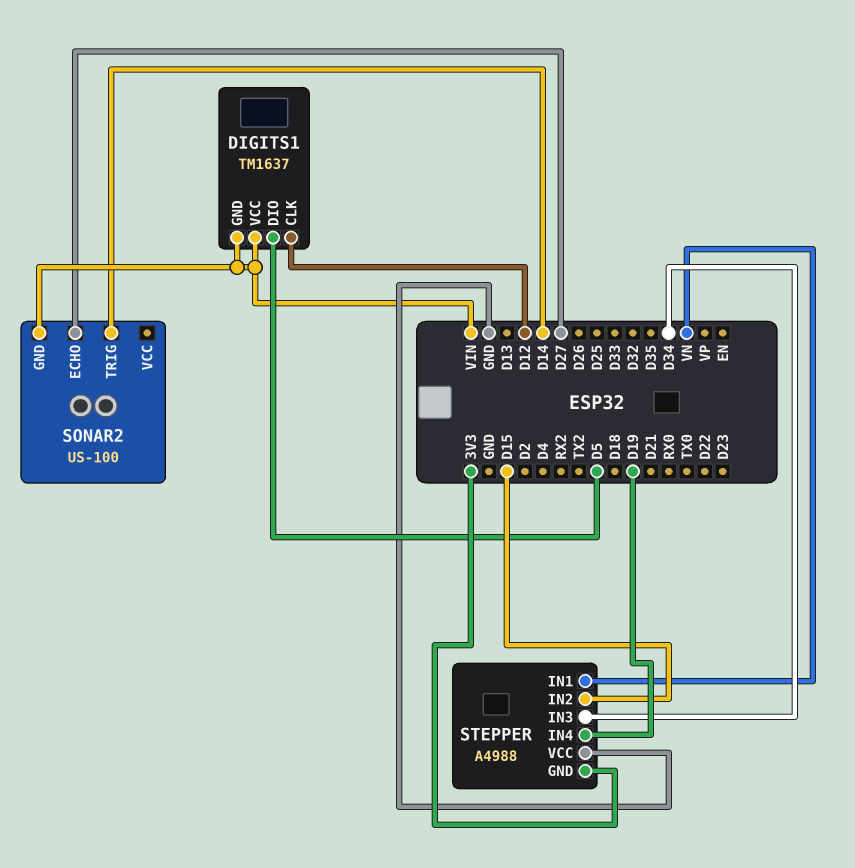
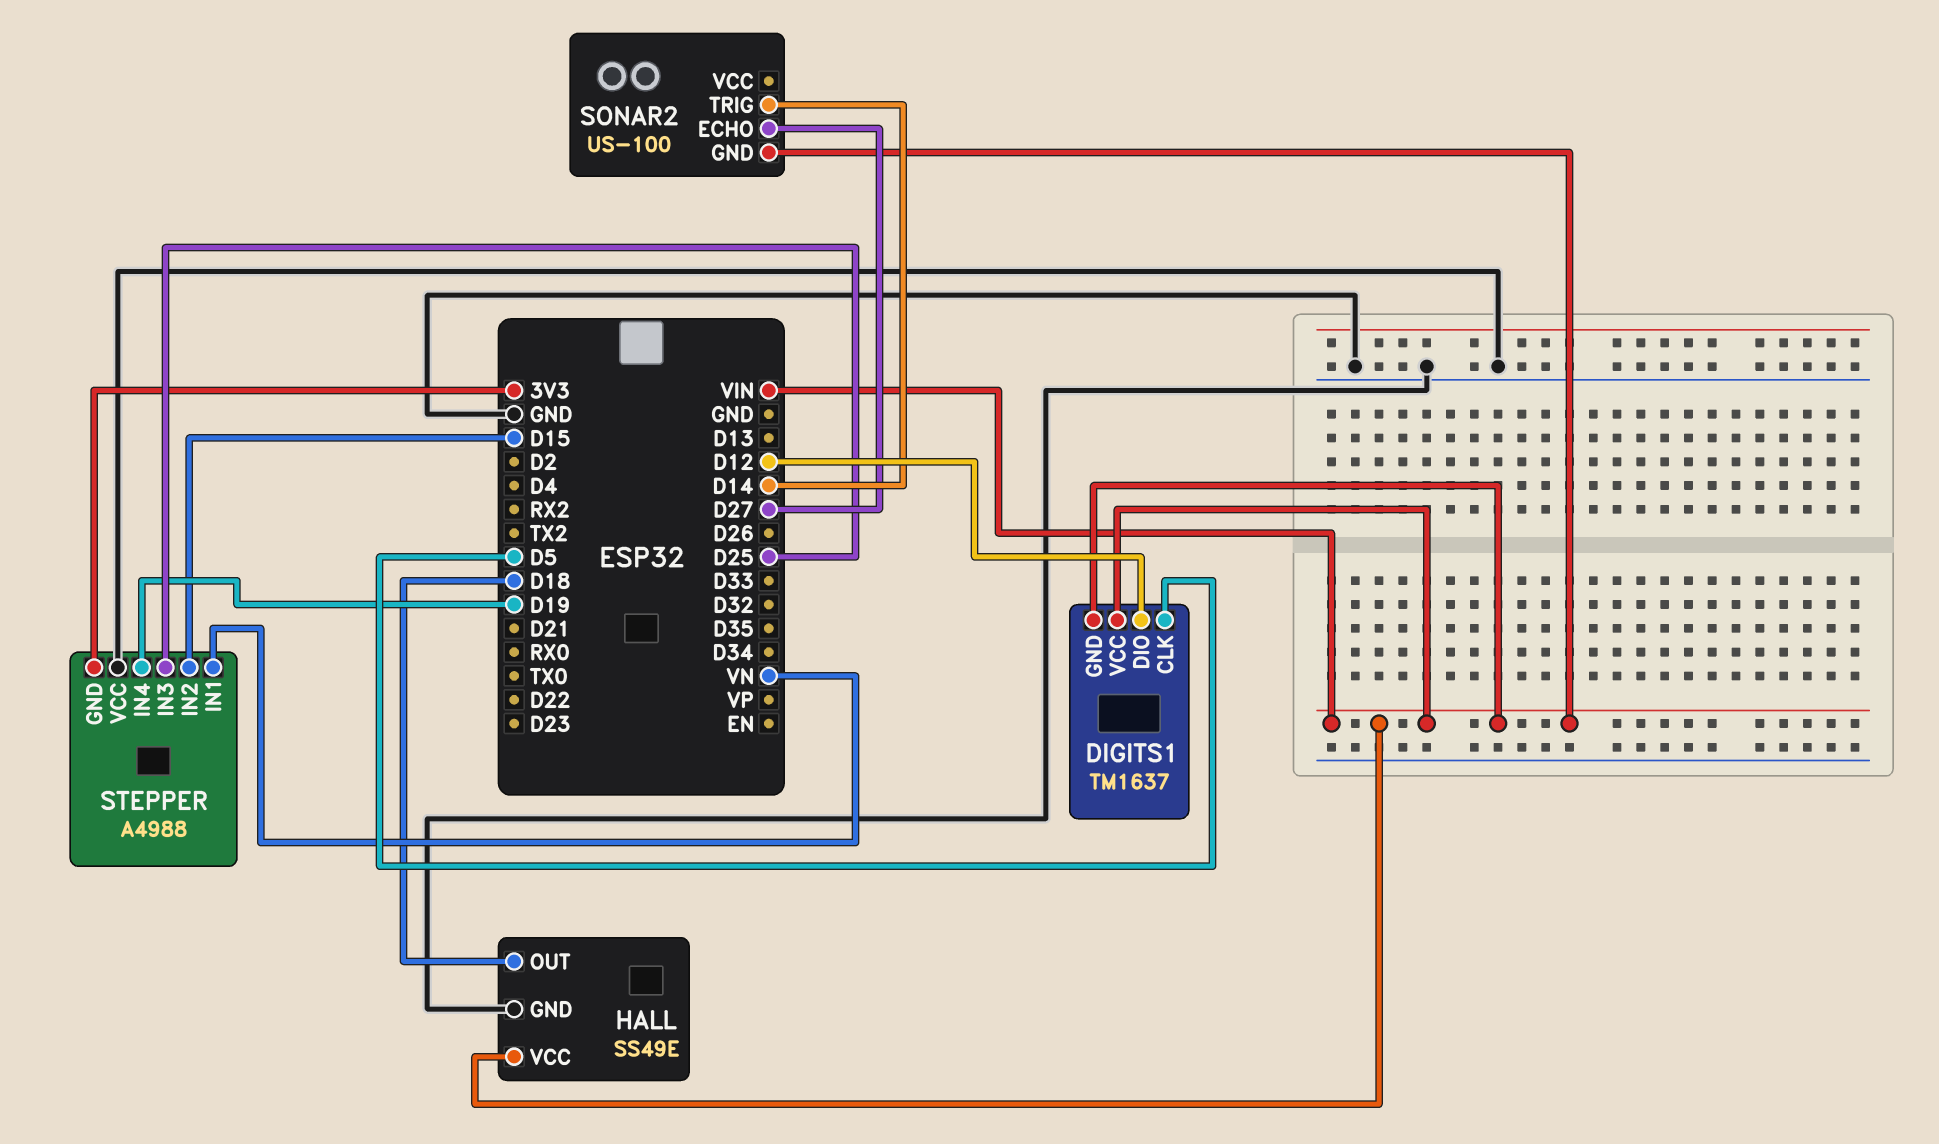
DIGITS1 pin CLK: D12 -> D5
DIGITS1 pin DIO: D5 -> D12
HALL: none -> SS49E
HALL pin GND: none -> GND
HALL pin OUT: none -> D18
HALL pin VCC: none -> VIN
STEPPER pin IN3: D34 -> D25

